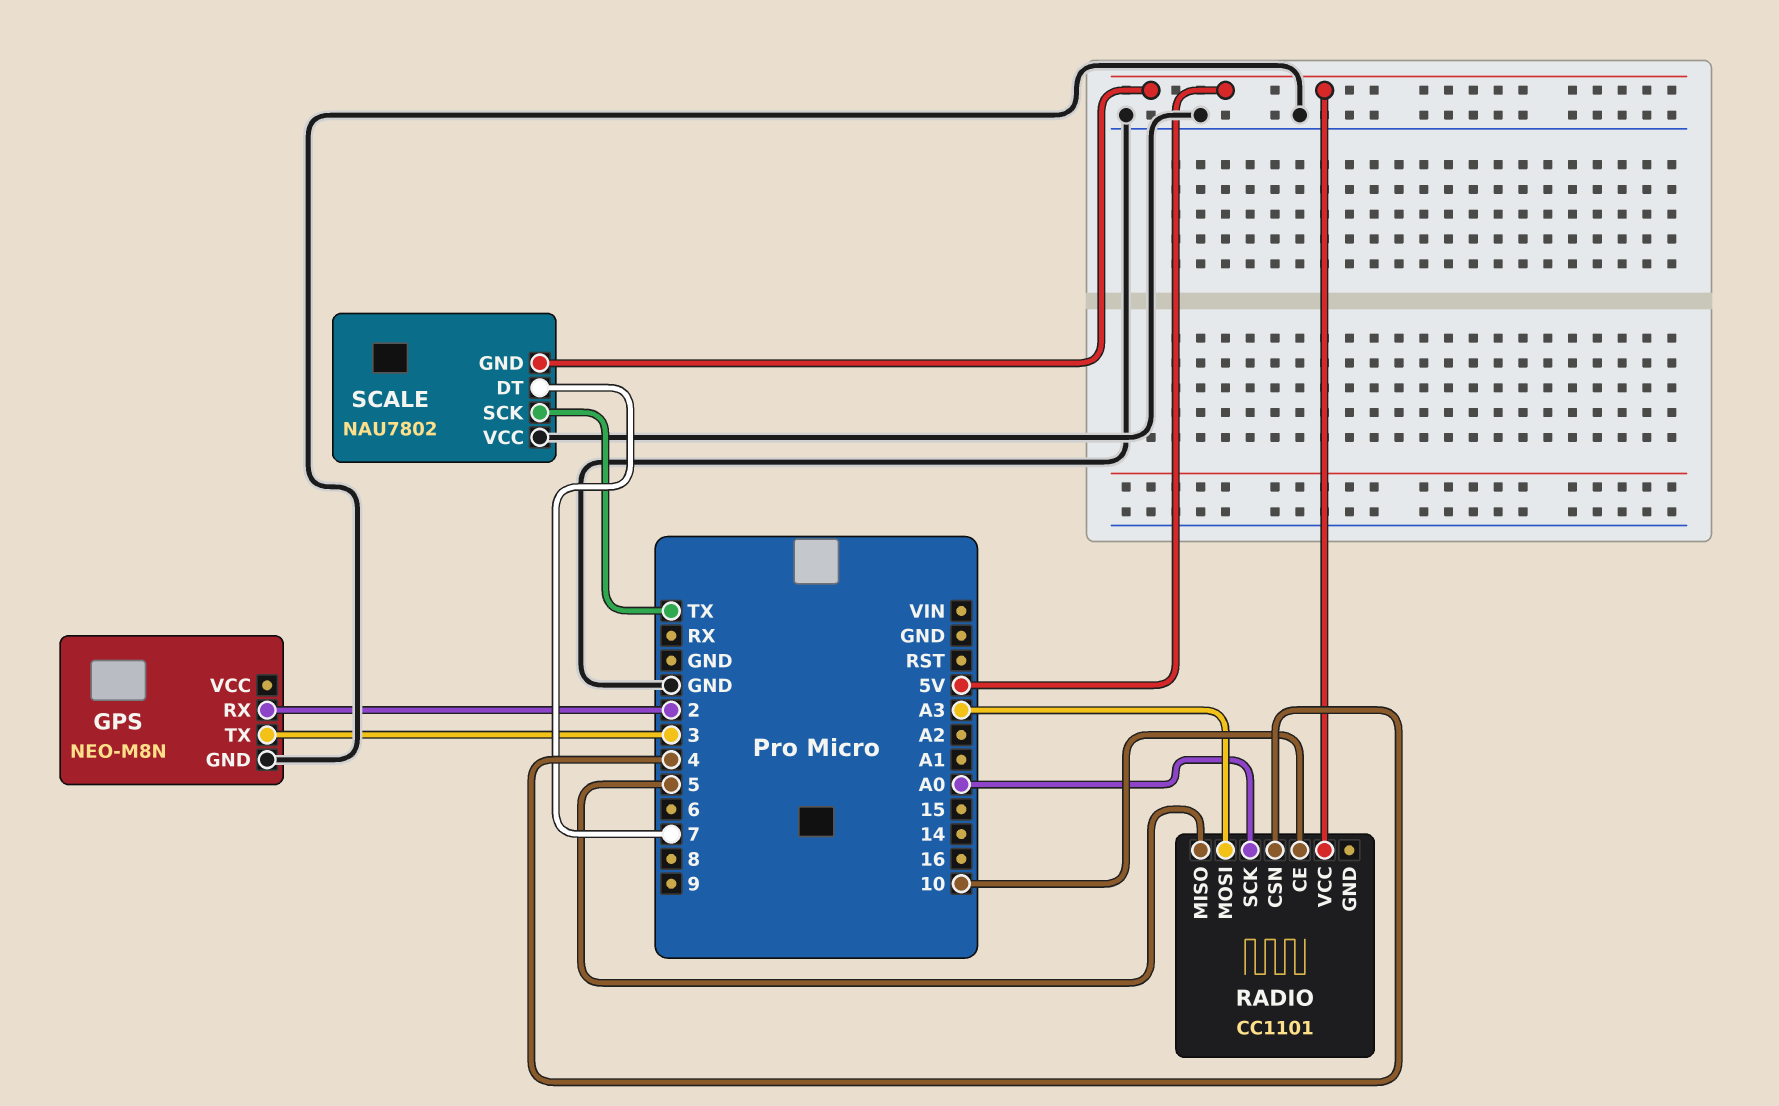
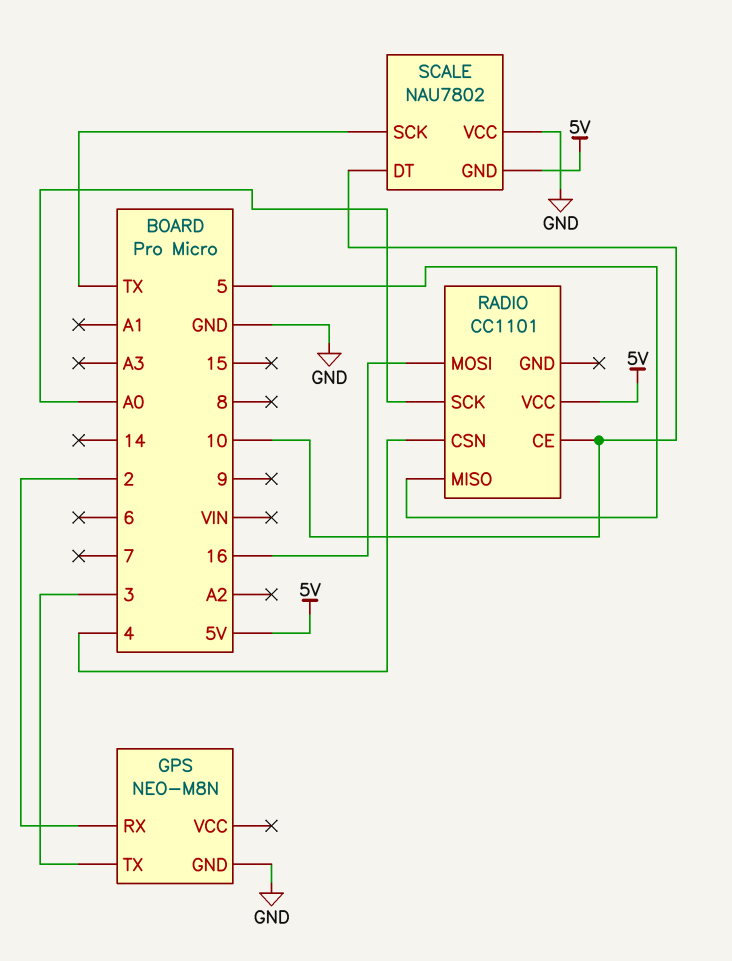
RADIO pin MOSI: A3 -> 16
SCALE pin DT: 7 -> 10

